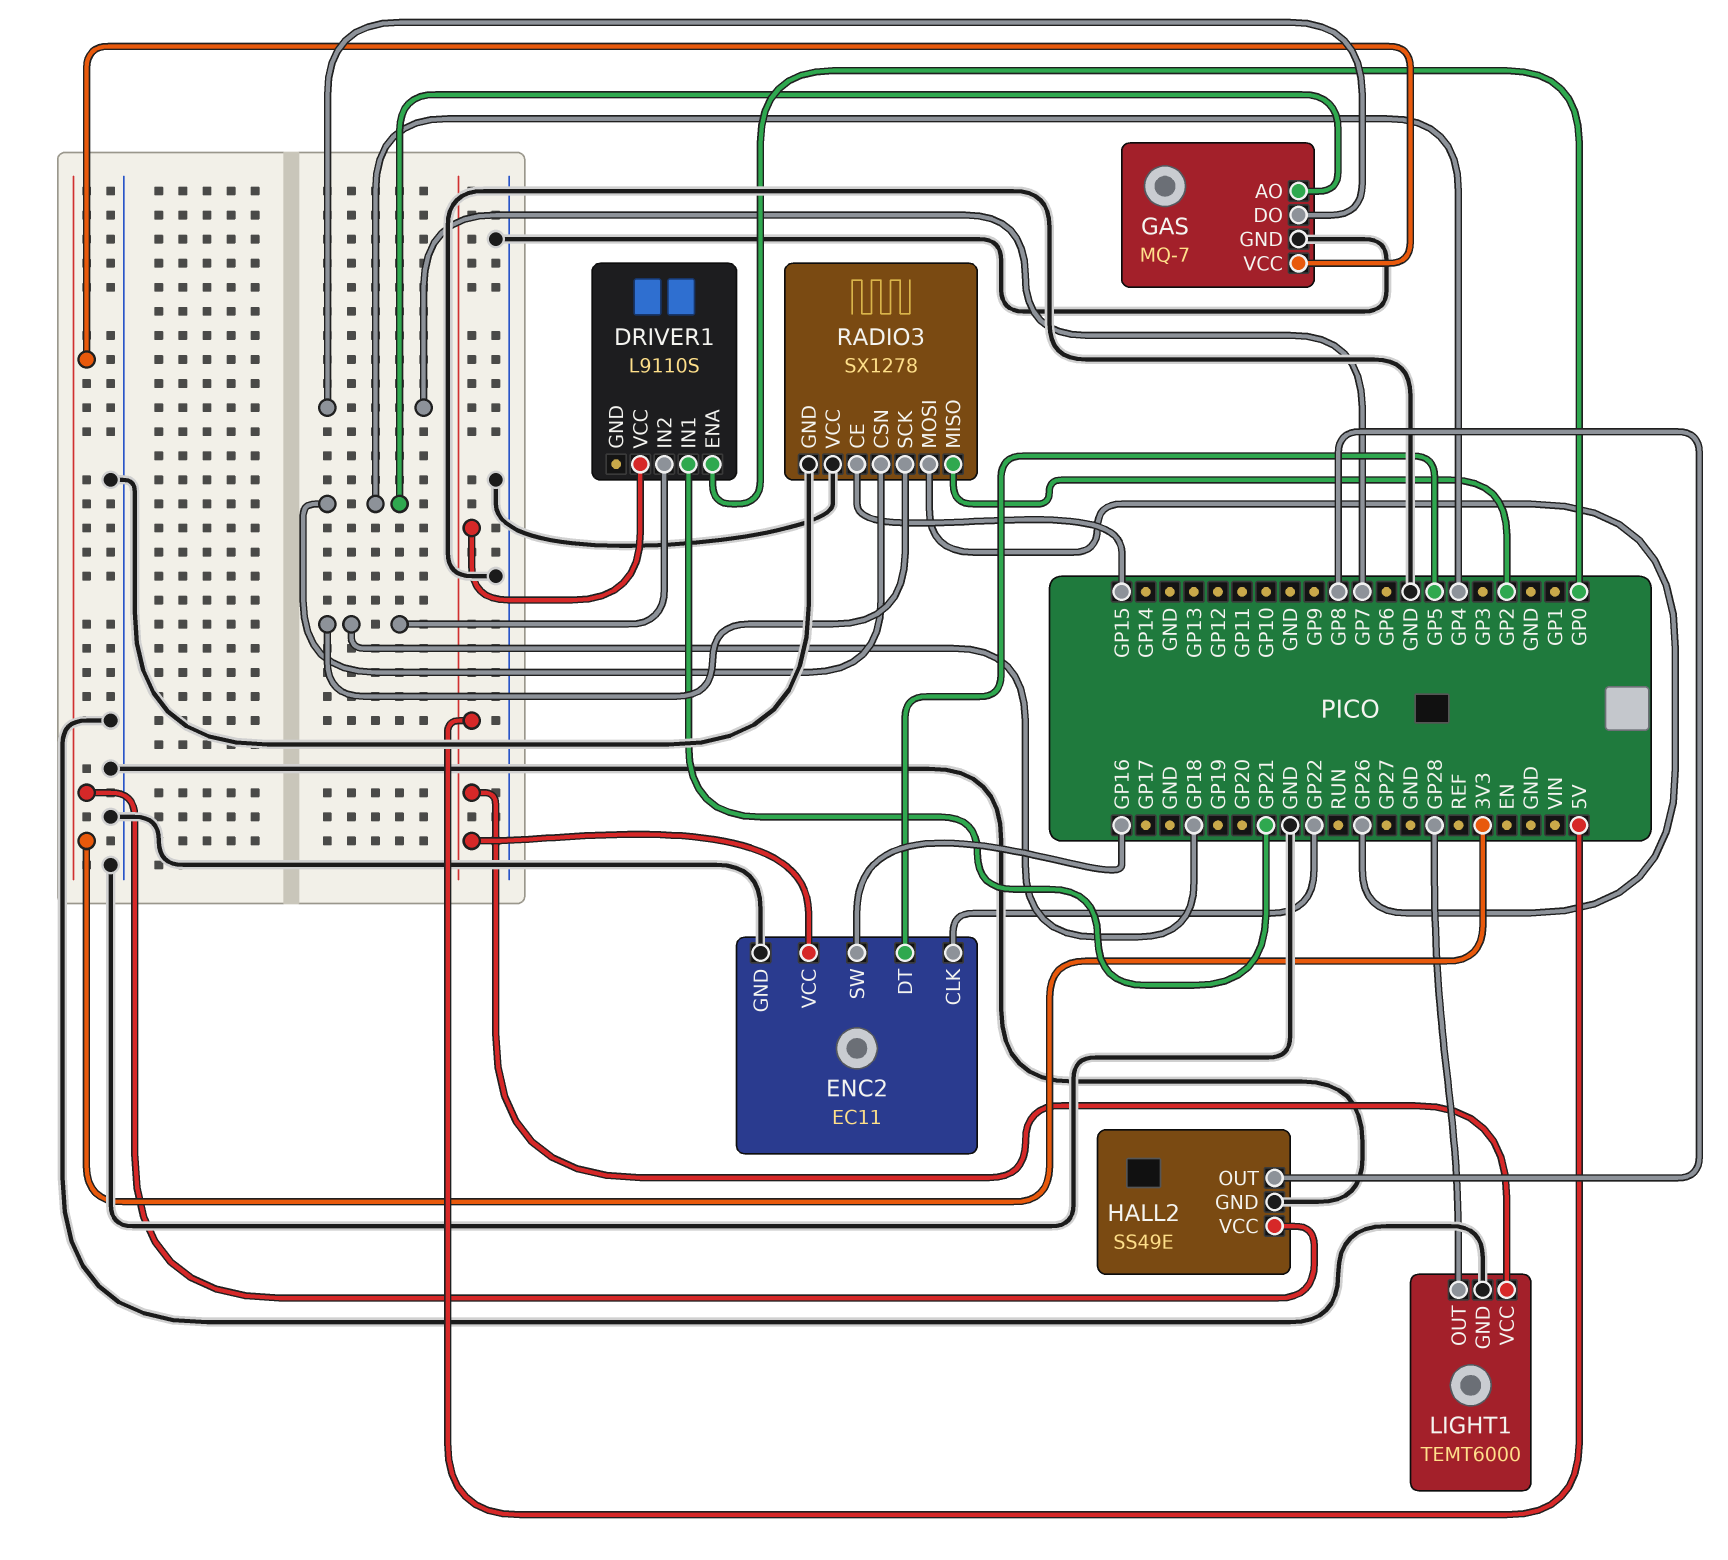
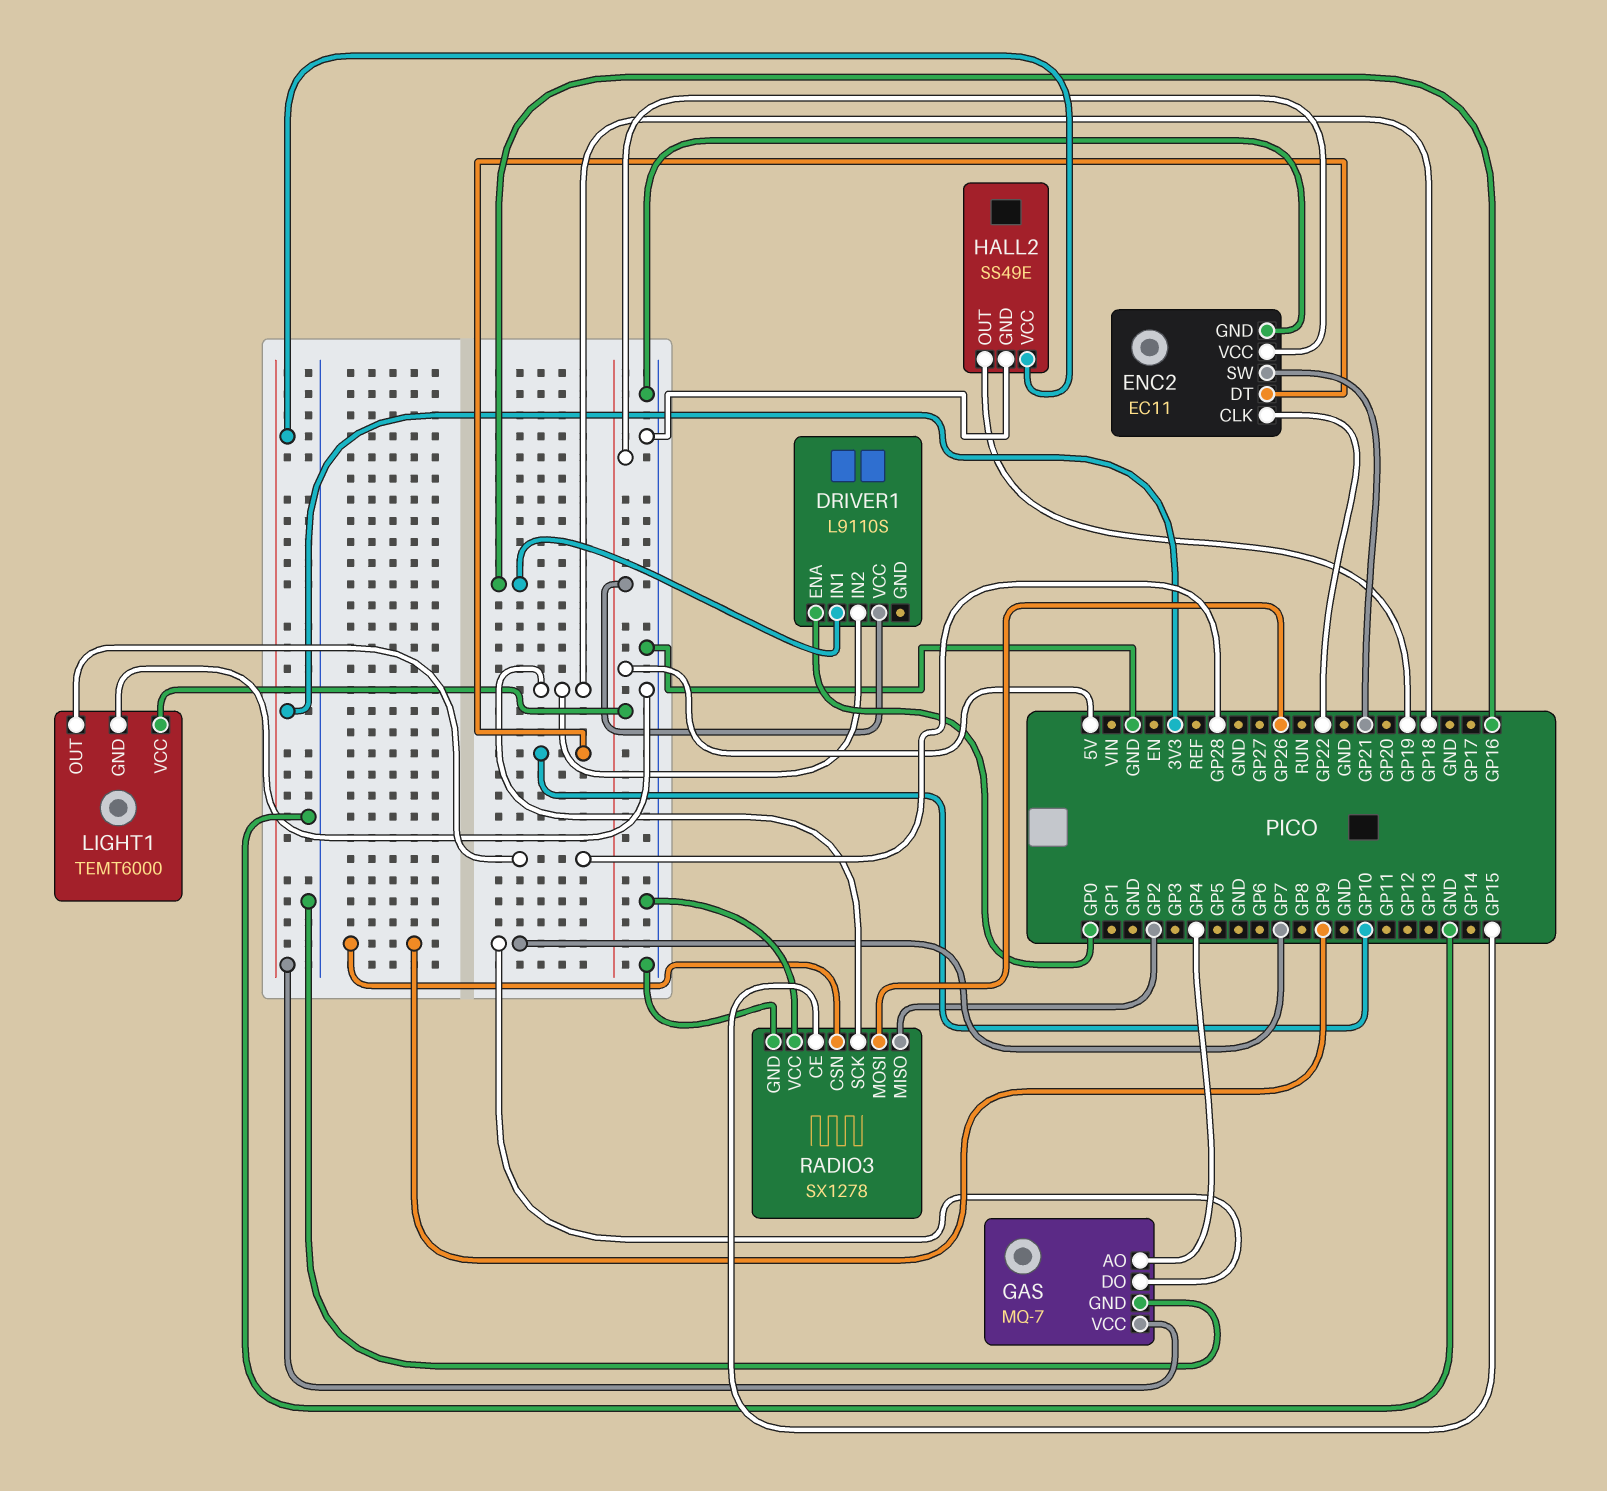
DRIVER1 pin IN1: GP21 -> GP16
ENC2 pin DT: GP5 -> GP10
ENC2 pin SW: GP16 -> GP21
HALL2 pin OUT: GP8 -> GP19
RADIO3 pin CSN: GP4 -> GP9

